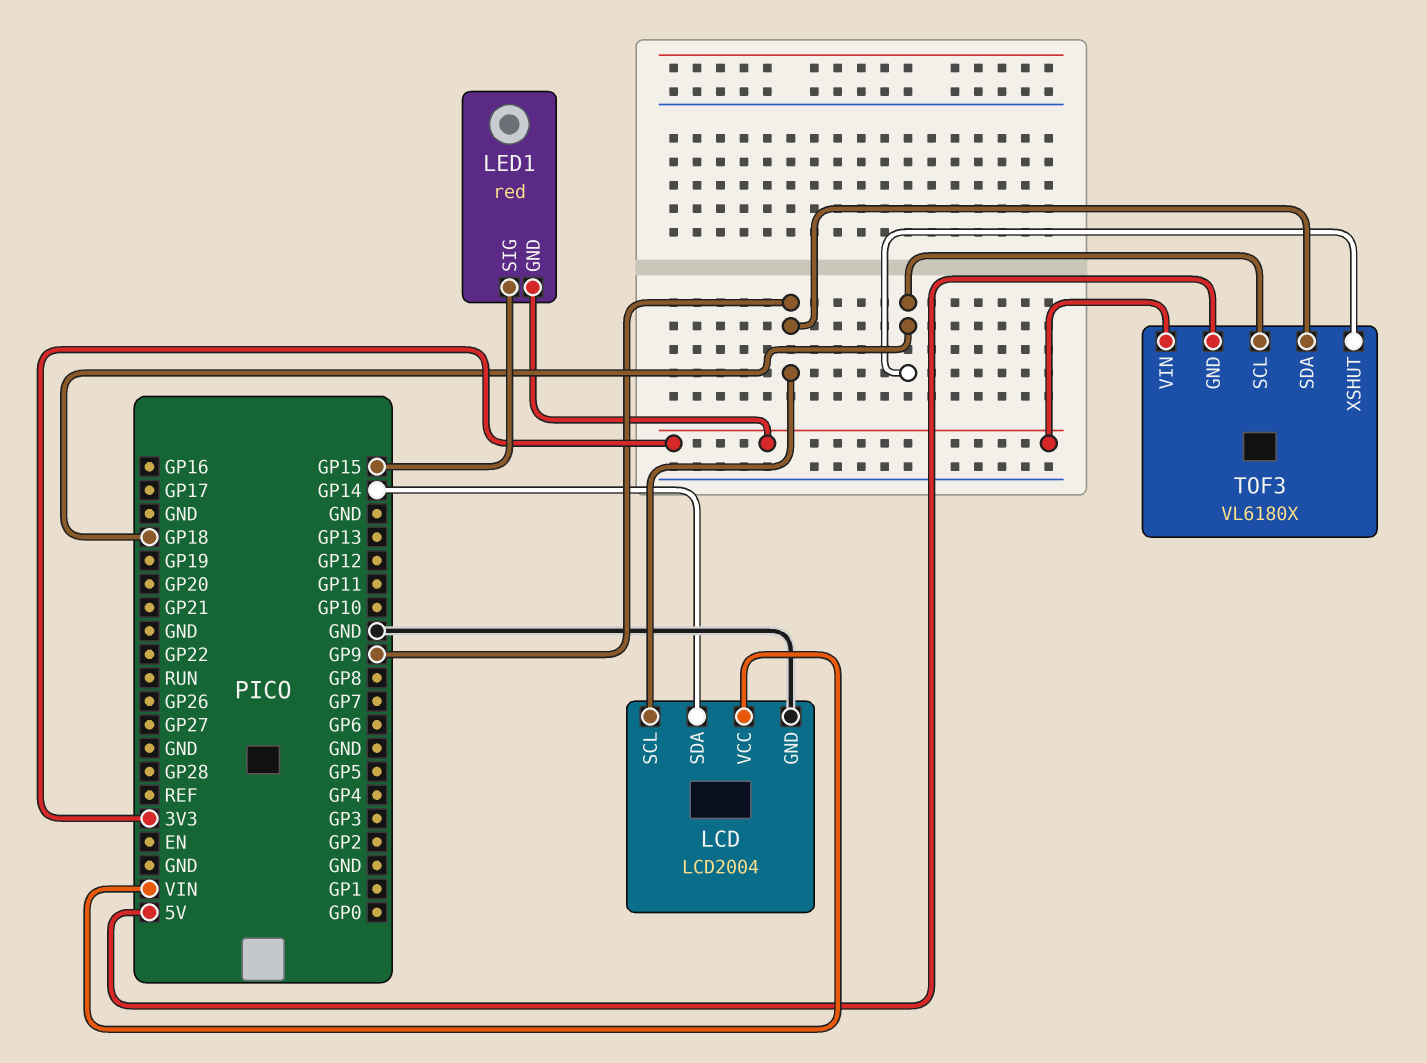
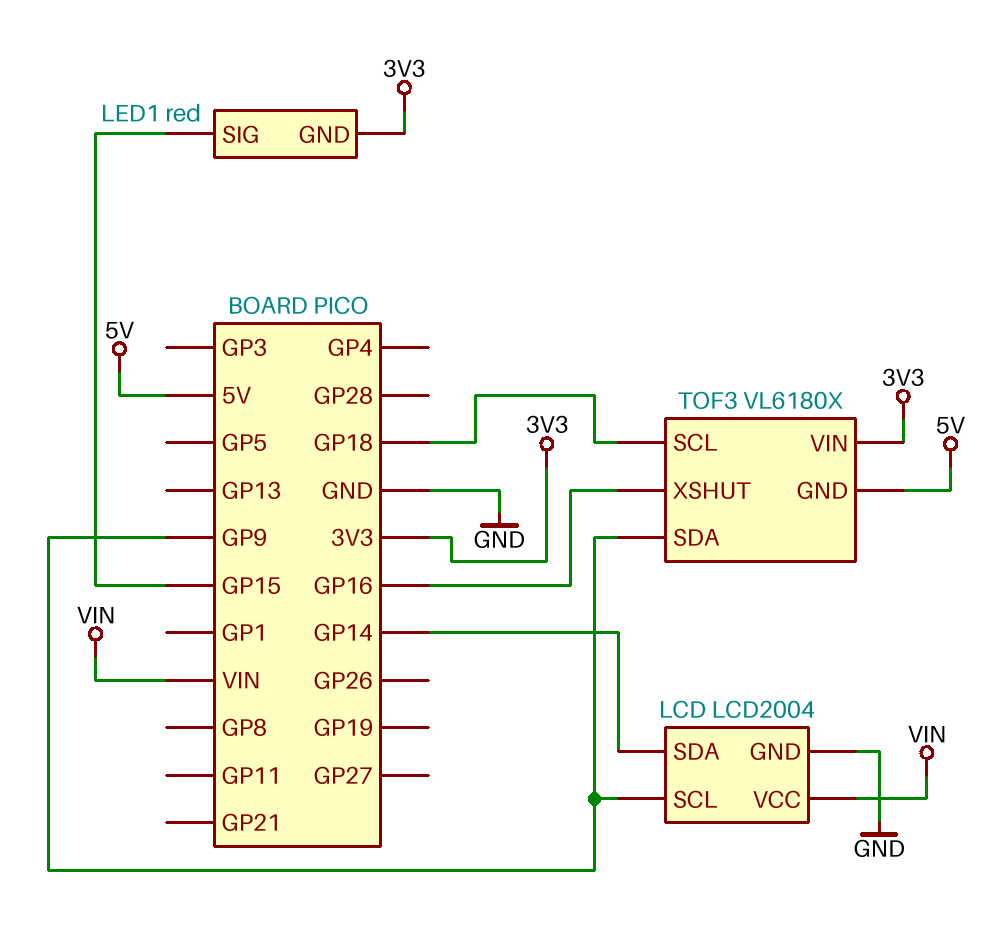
TOF3 pin XSHUT: GP18 -> GP16

